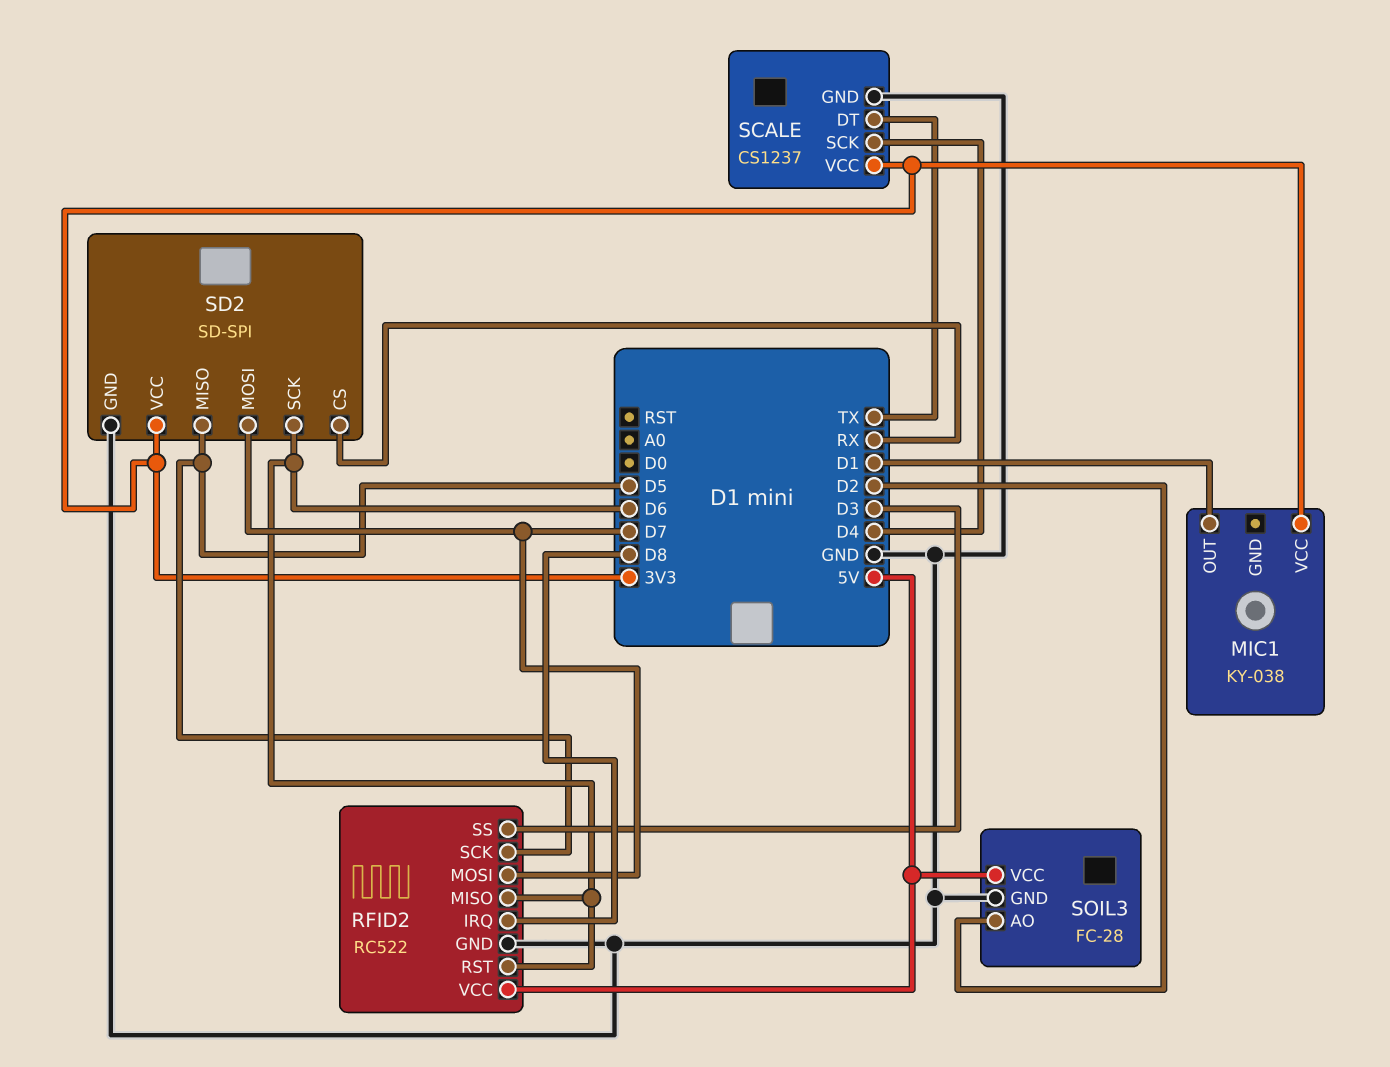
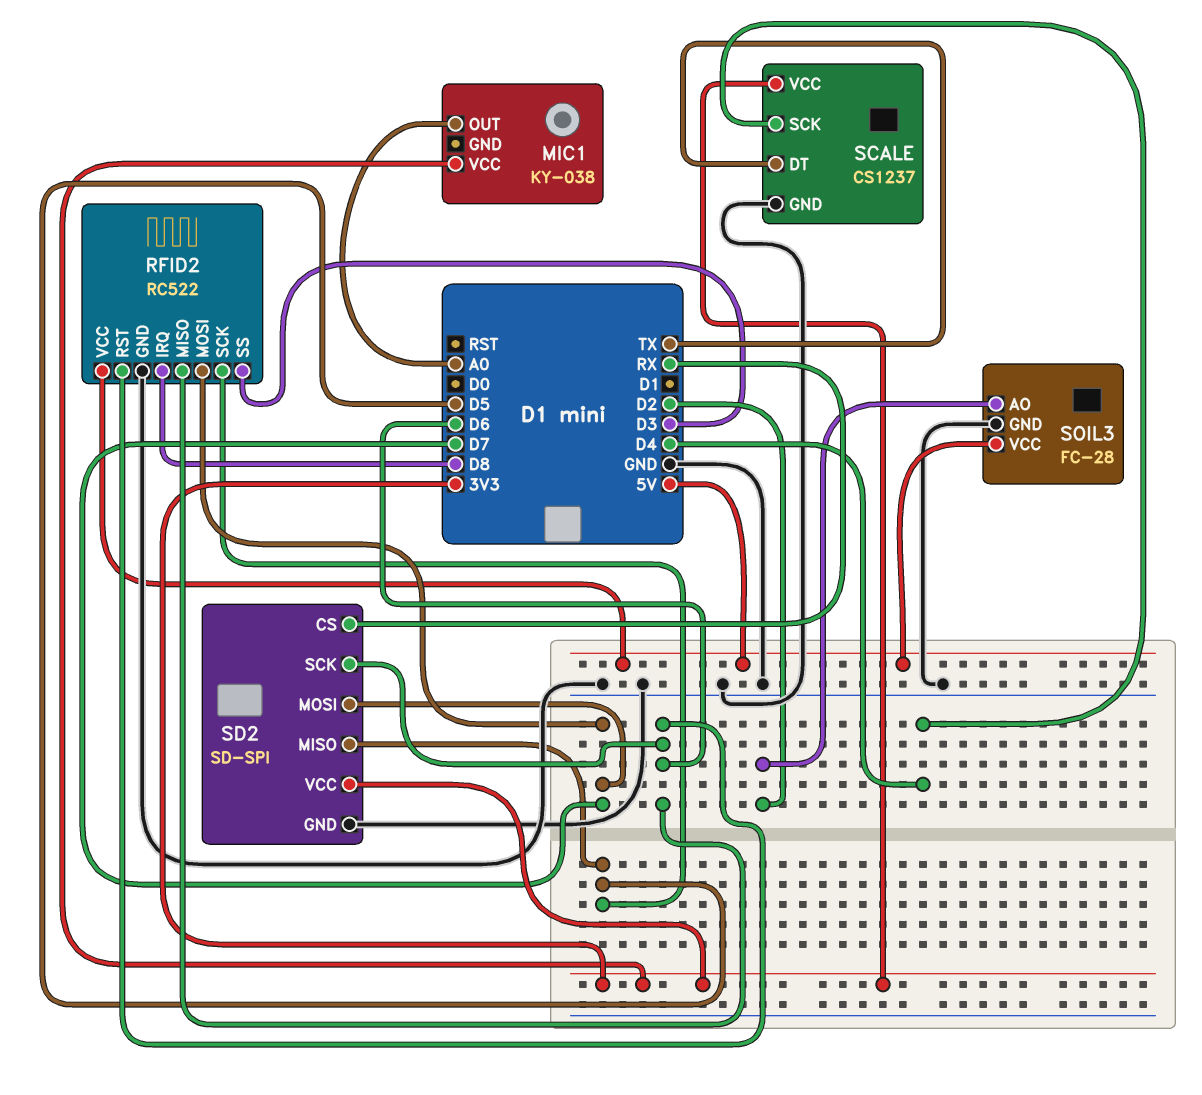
MIC1 pin OUT: D1 -> A0

